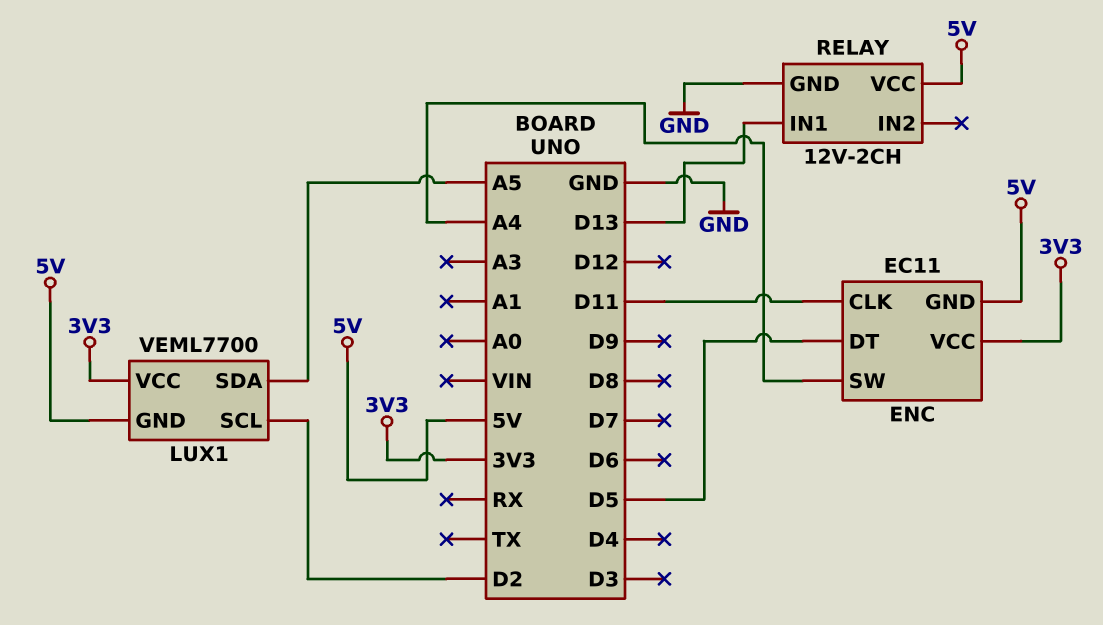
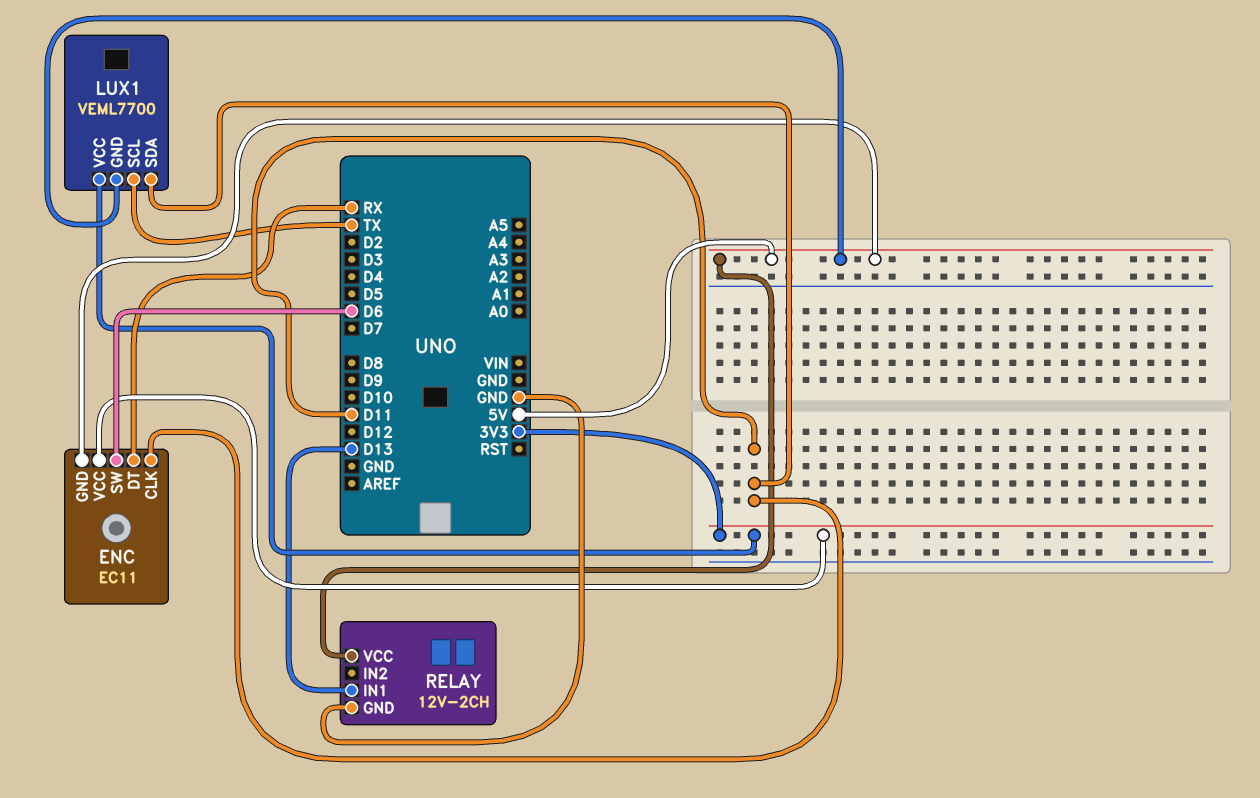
ENC pin DT: D5 -> RX
ENC pin SW: A4 -> D6
LUX1 pin SCL: D2 -> TX
LUX1 pin SDA: A5 -> D11

